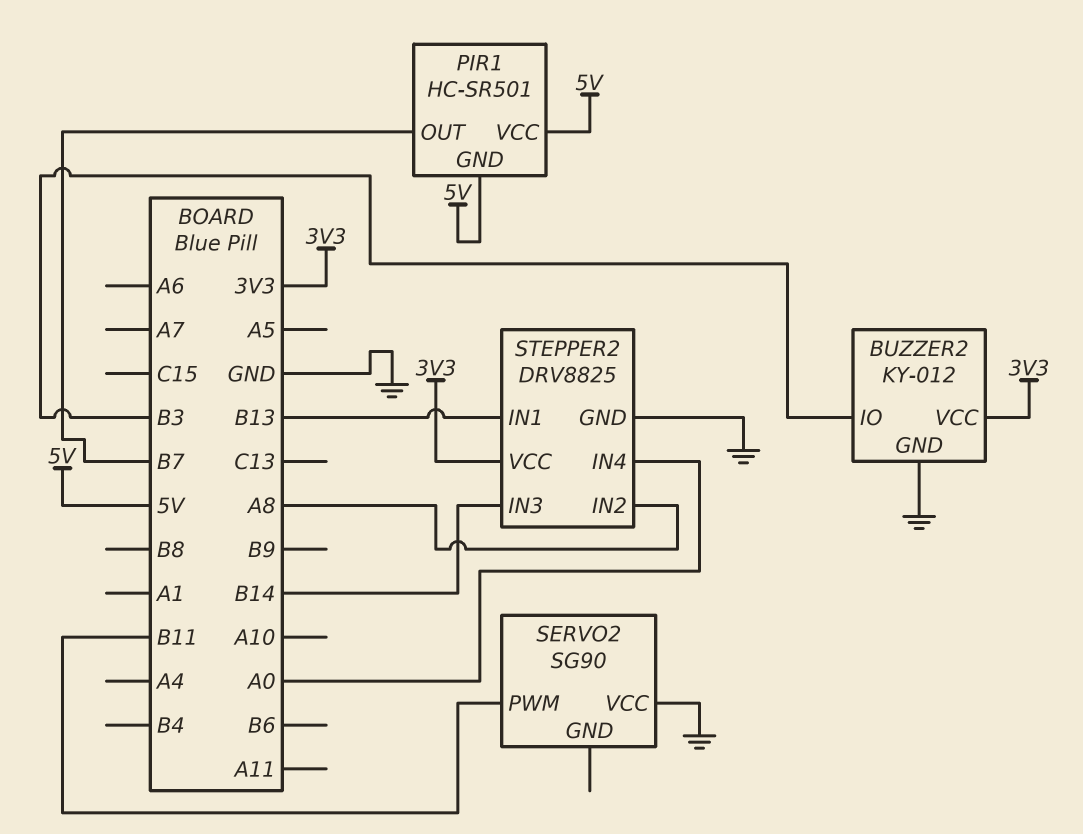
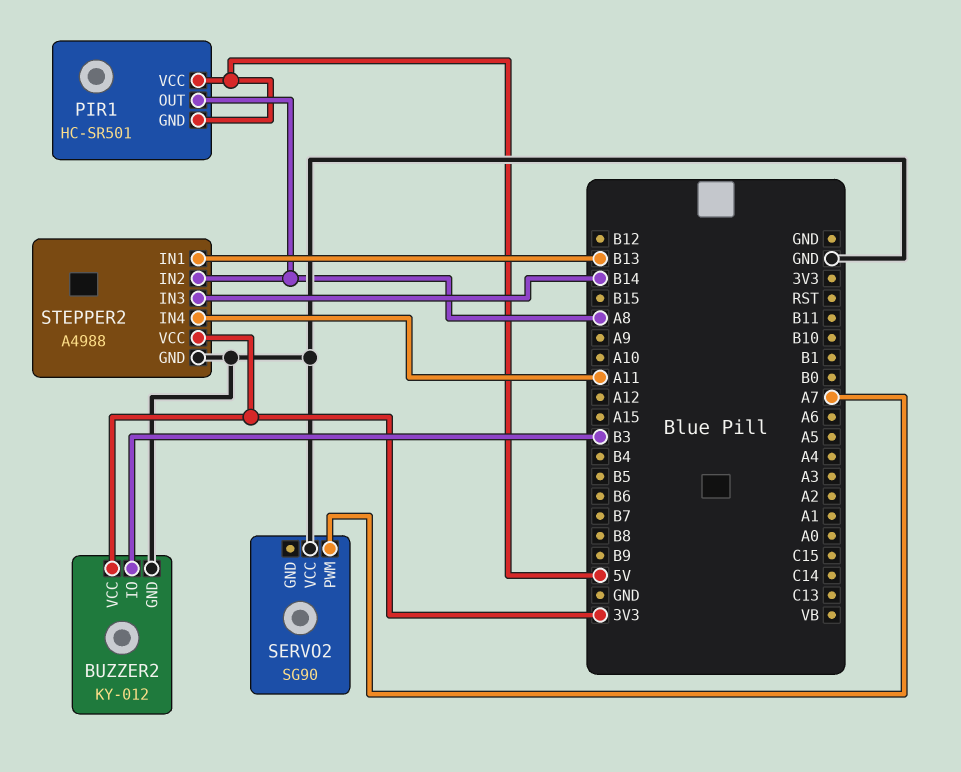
PIR1 pin OUT: B7 -> A8
SERVO2 pin PWM: B11 -> A7
STEPPER2: DRV8825 -> A4988
STEPPER2 pin IN4: A0 -> A11

